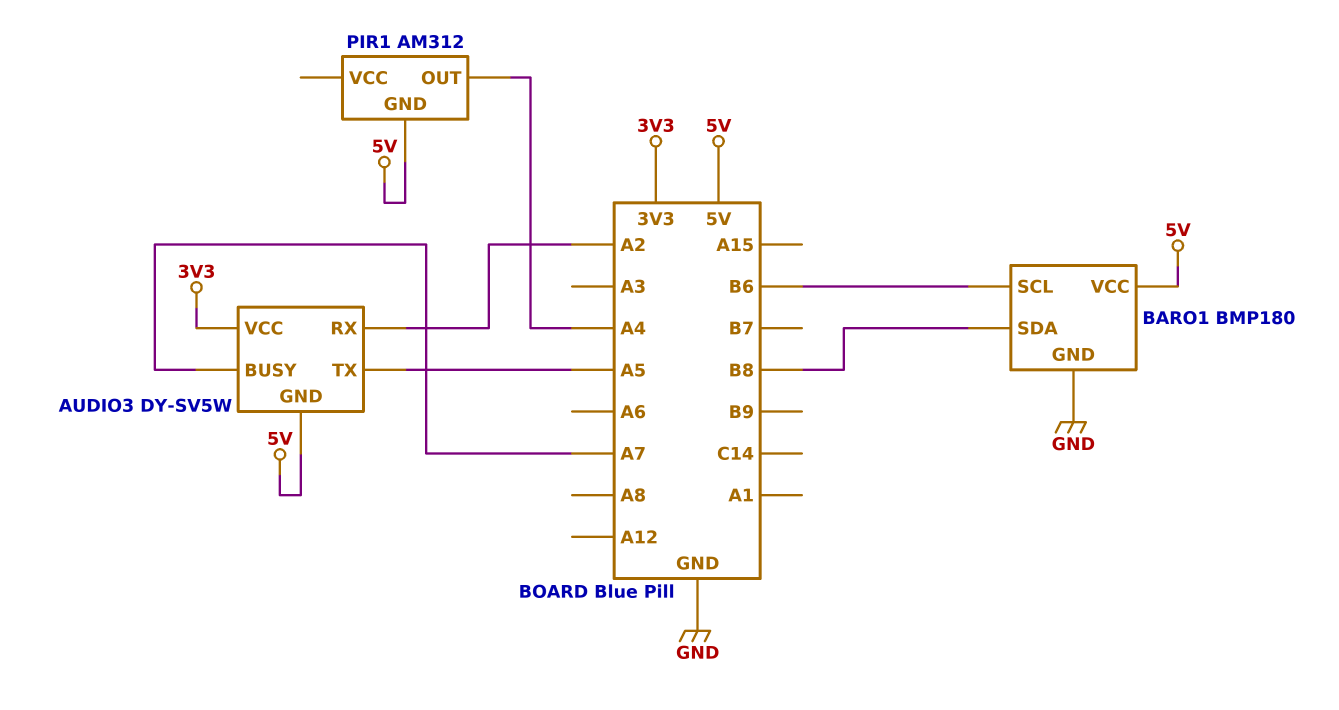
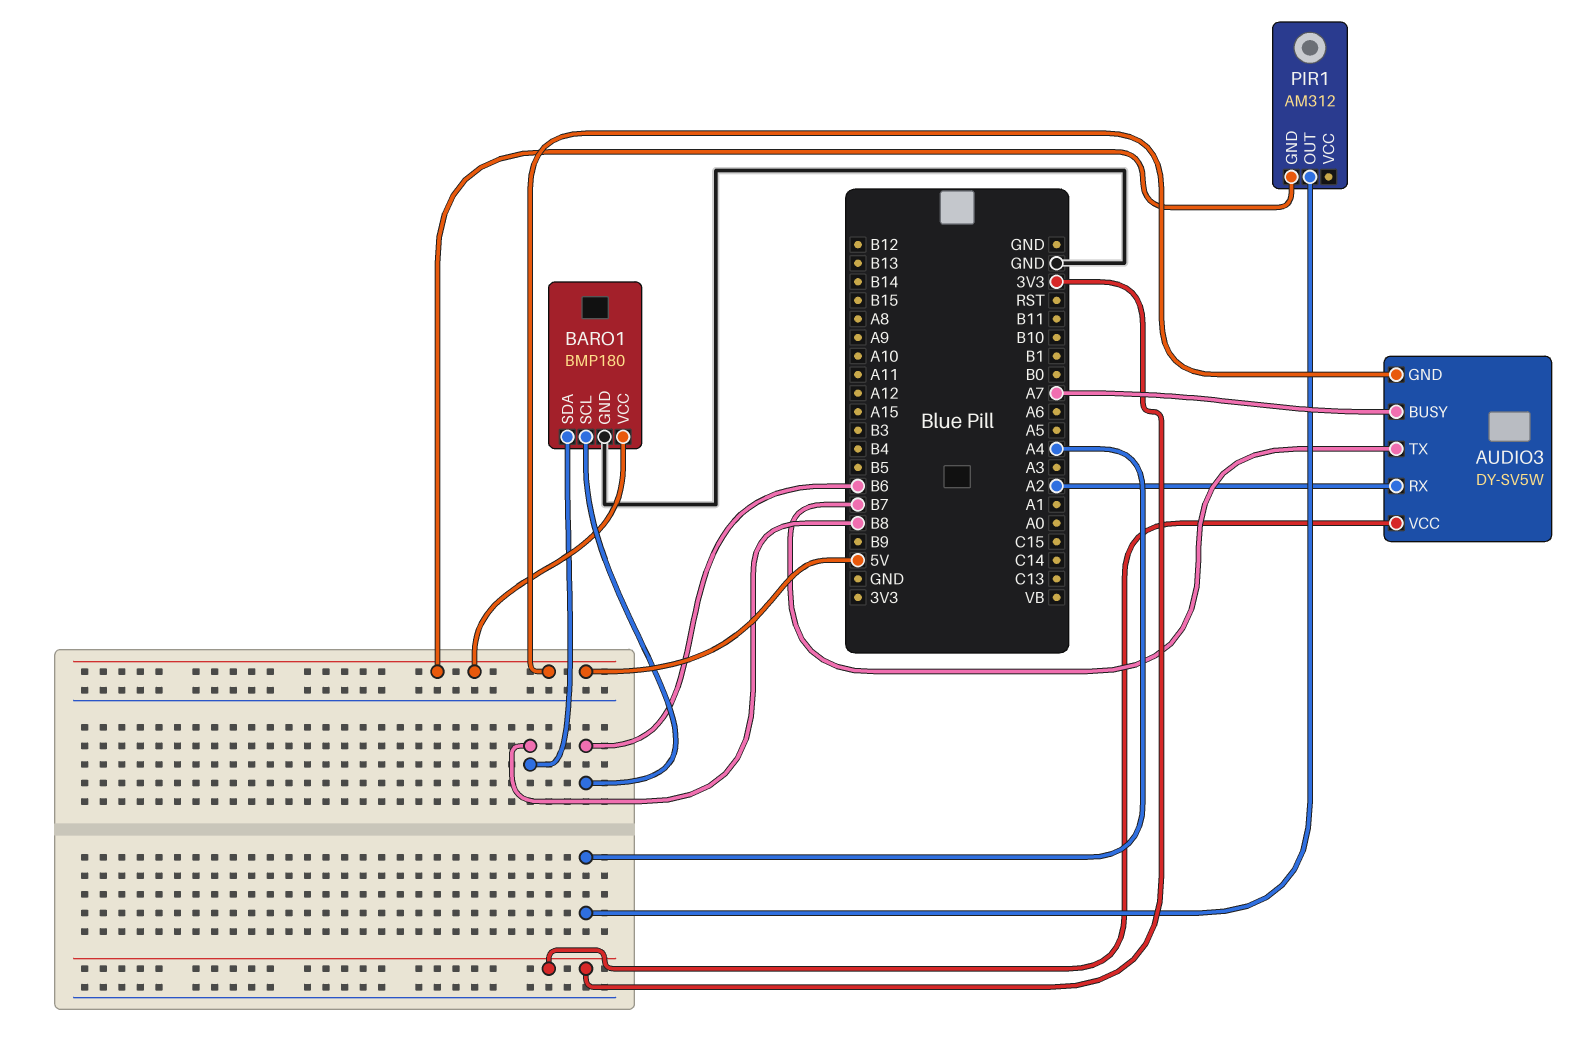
AUDIO3 pin TX: A5 -> B7

